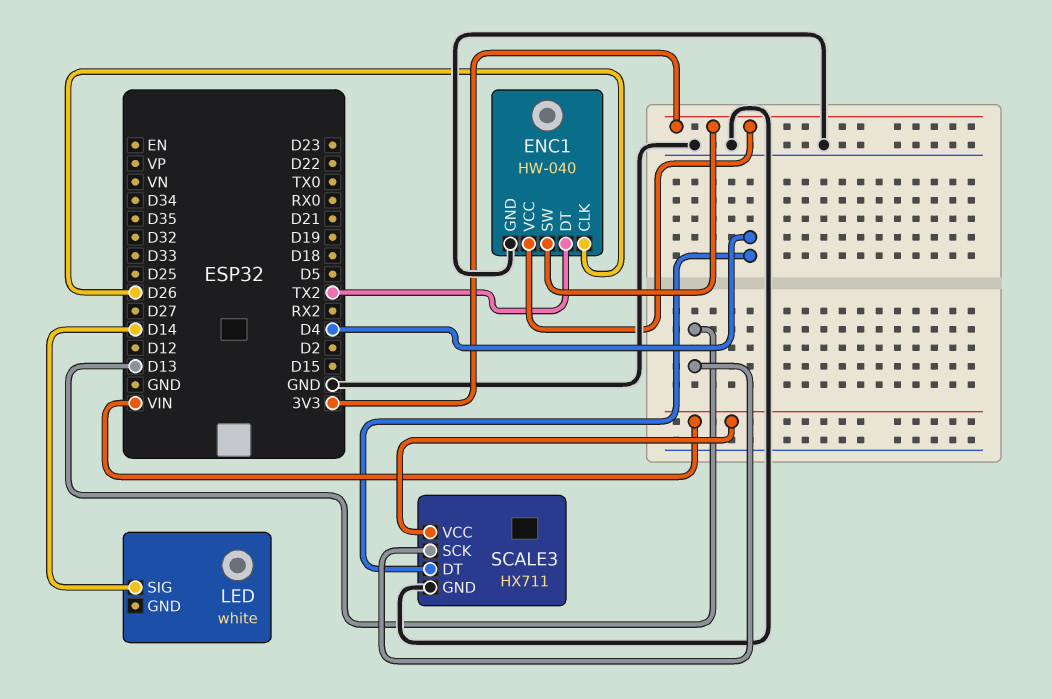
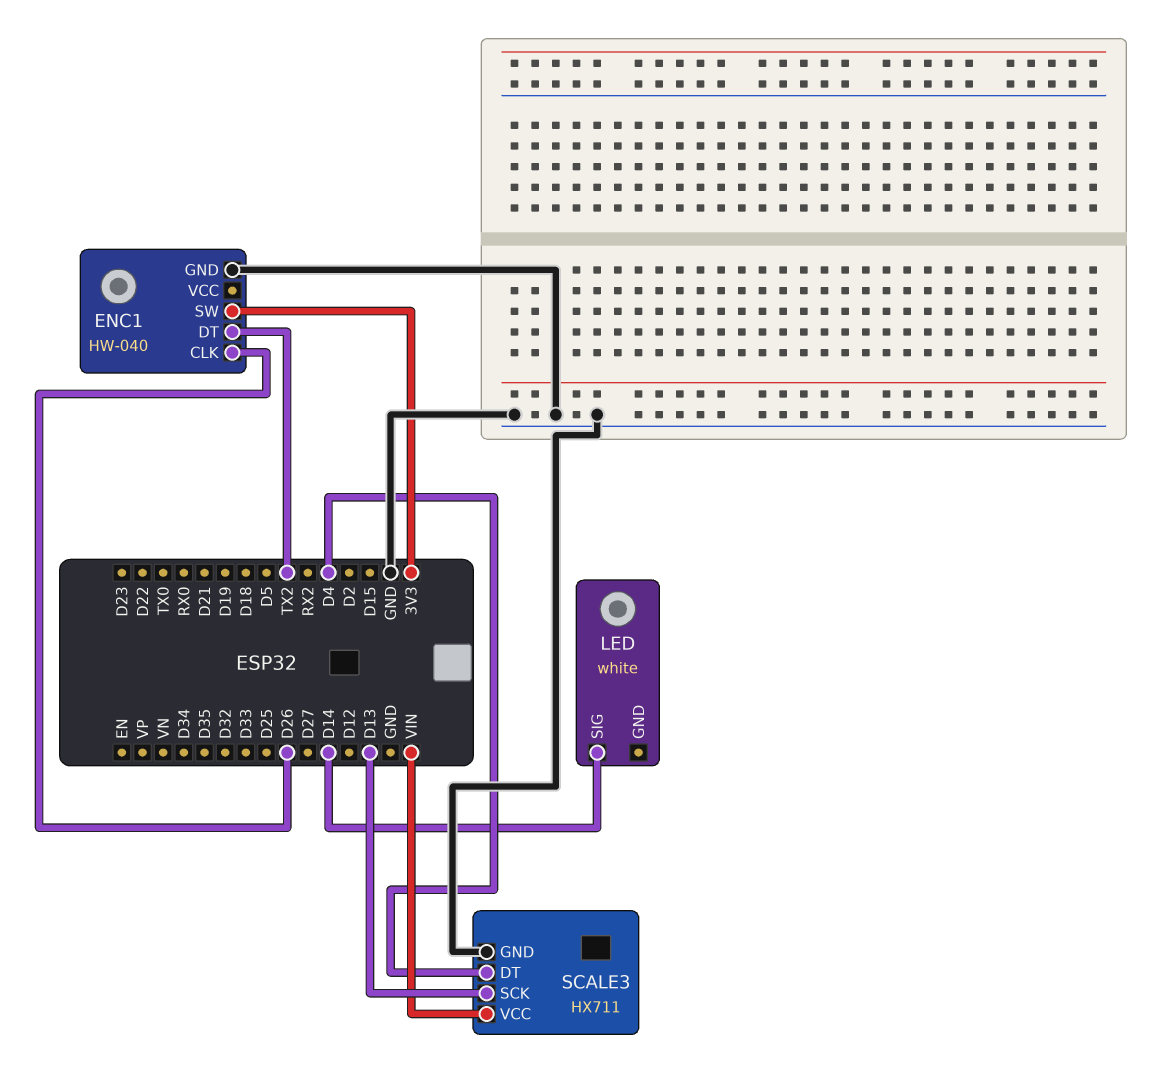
ENC1 pin VCC: 3V3 -> none

